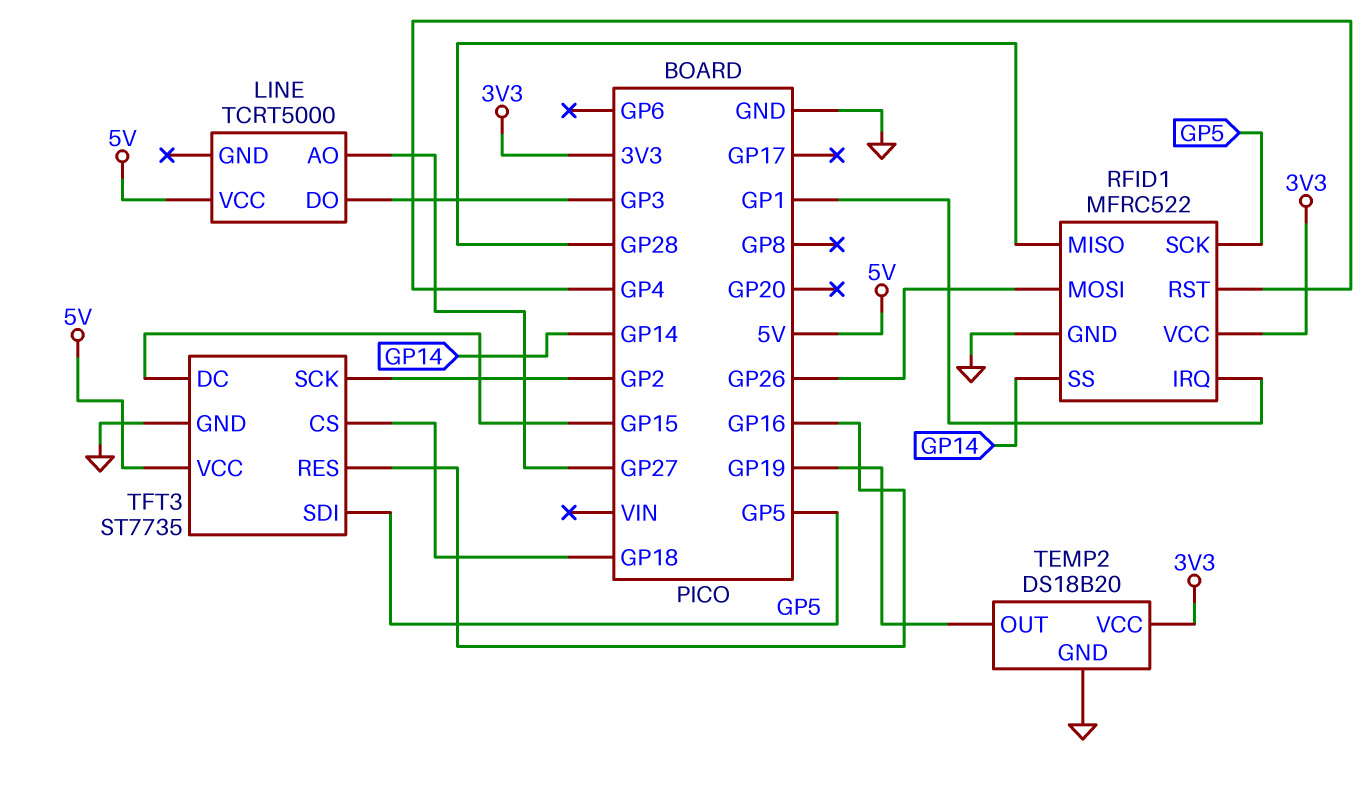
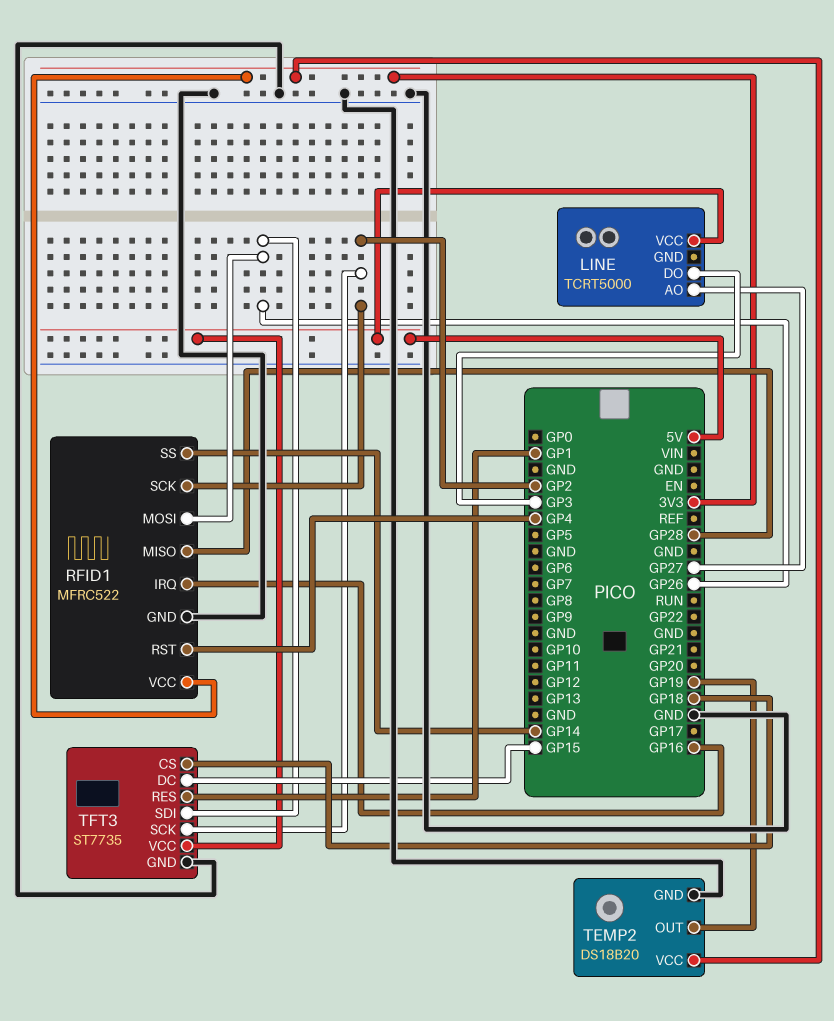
RFID1 pin IRQ: GP1 -> GP16
RFID1 pin SCK: GP5 -> GP2
TFT3 pin RES: GP16 -> GP1
TFT3 pin SDI: GP5 -> GP26

